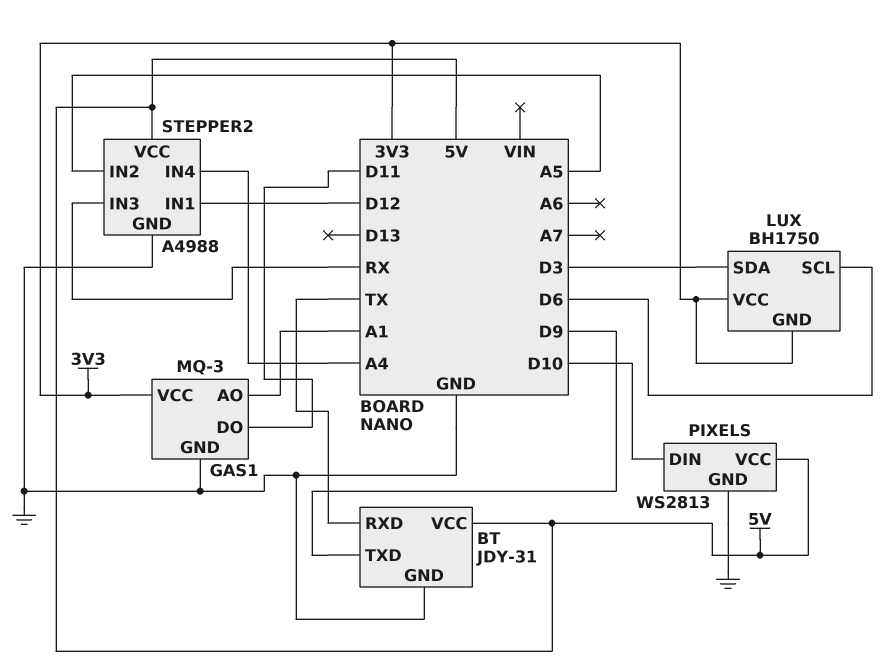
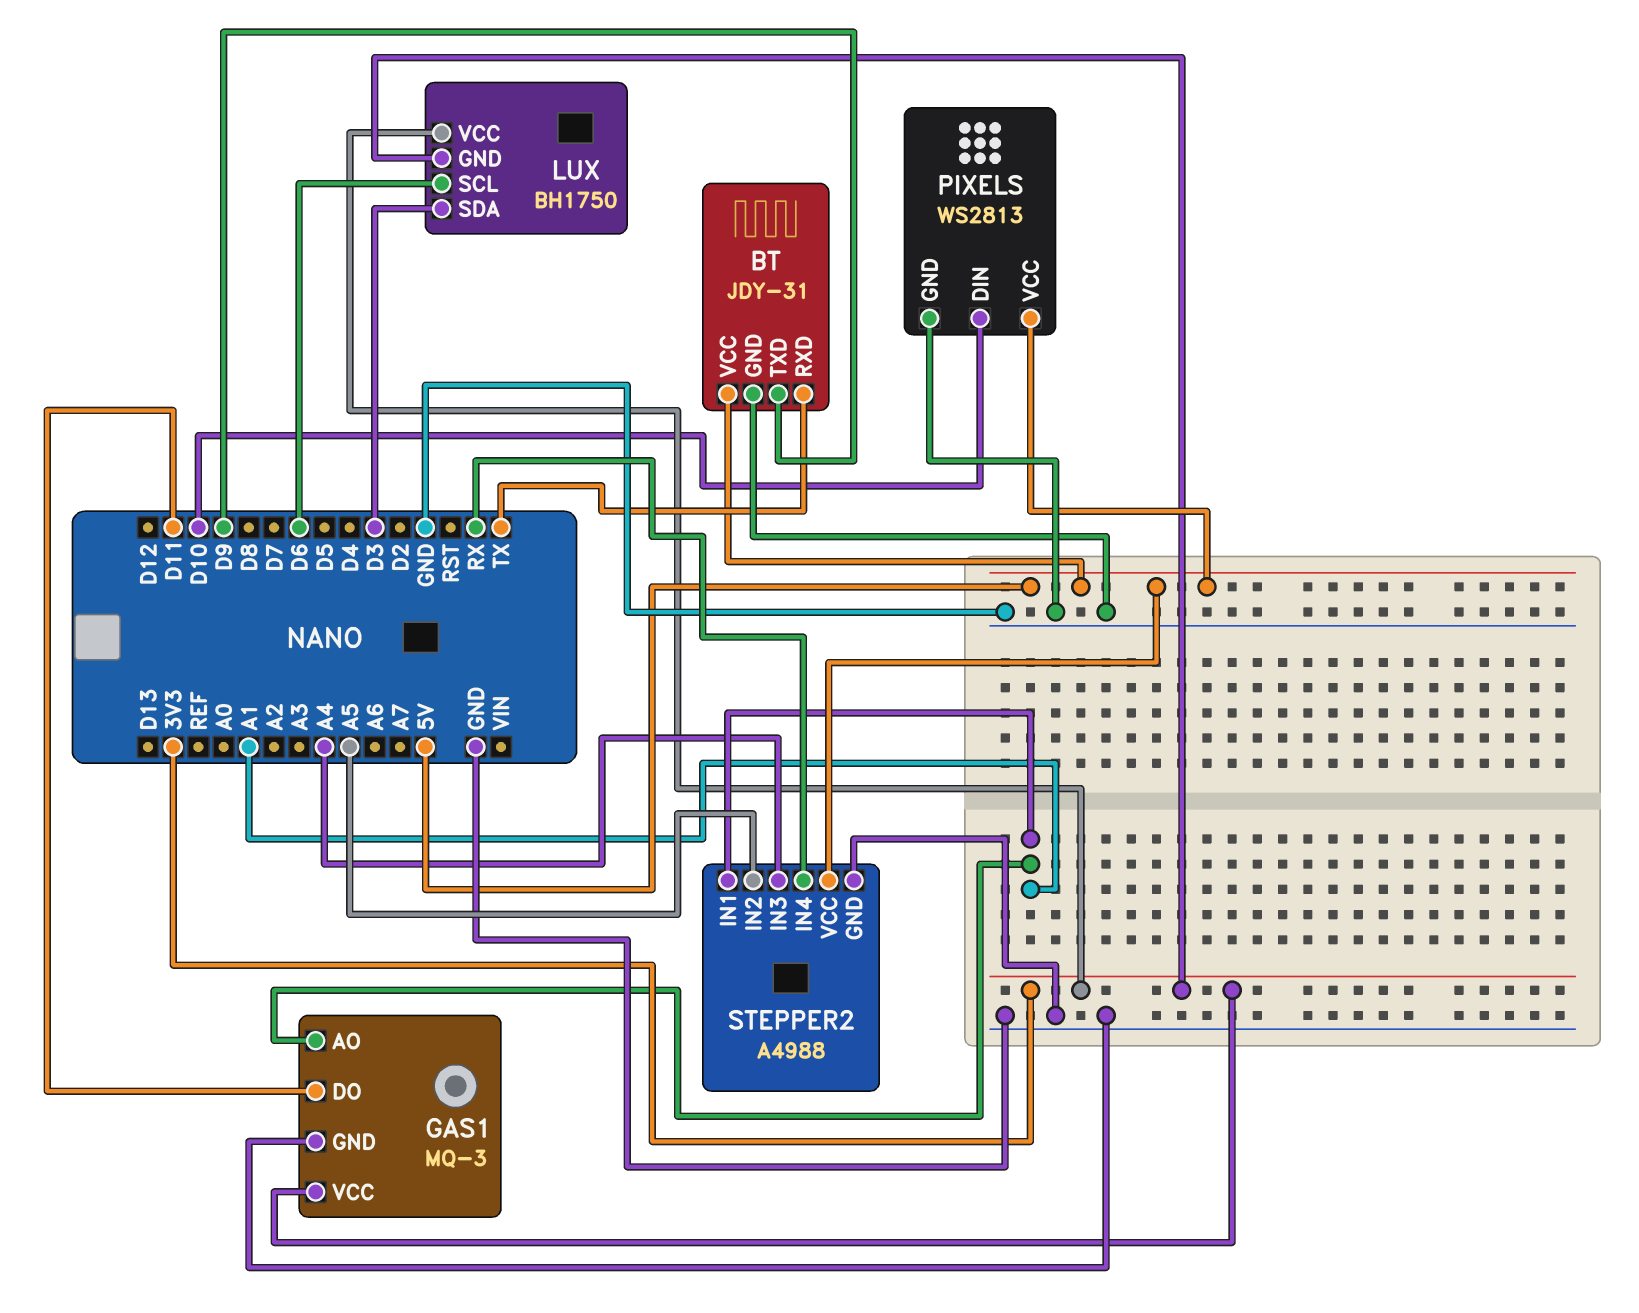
STEPPER2 pin IN1: D12 -> A1
STEPPER2 pin IN3: RX -> A4
STEPPER2 pin IN4: A4 -> RX

